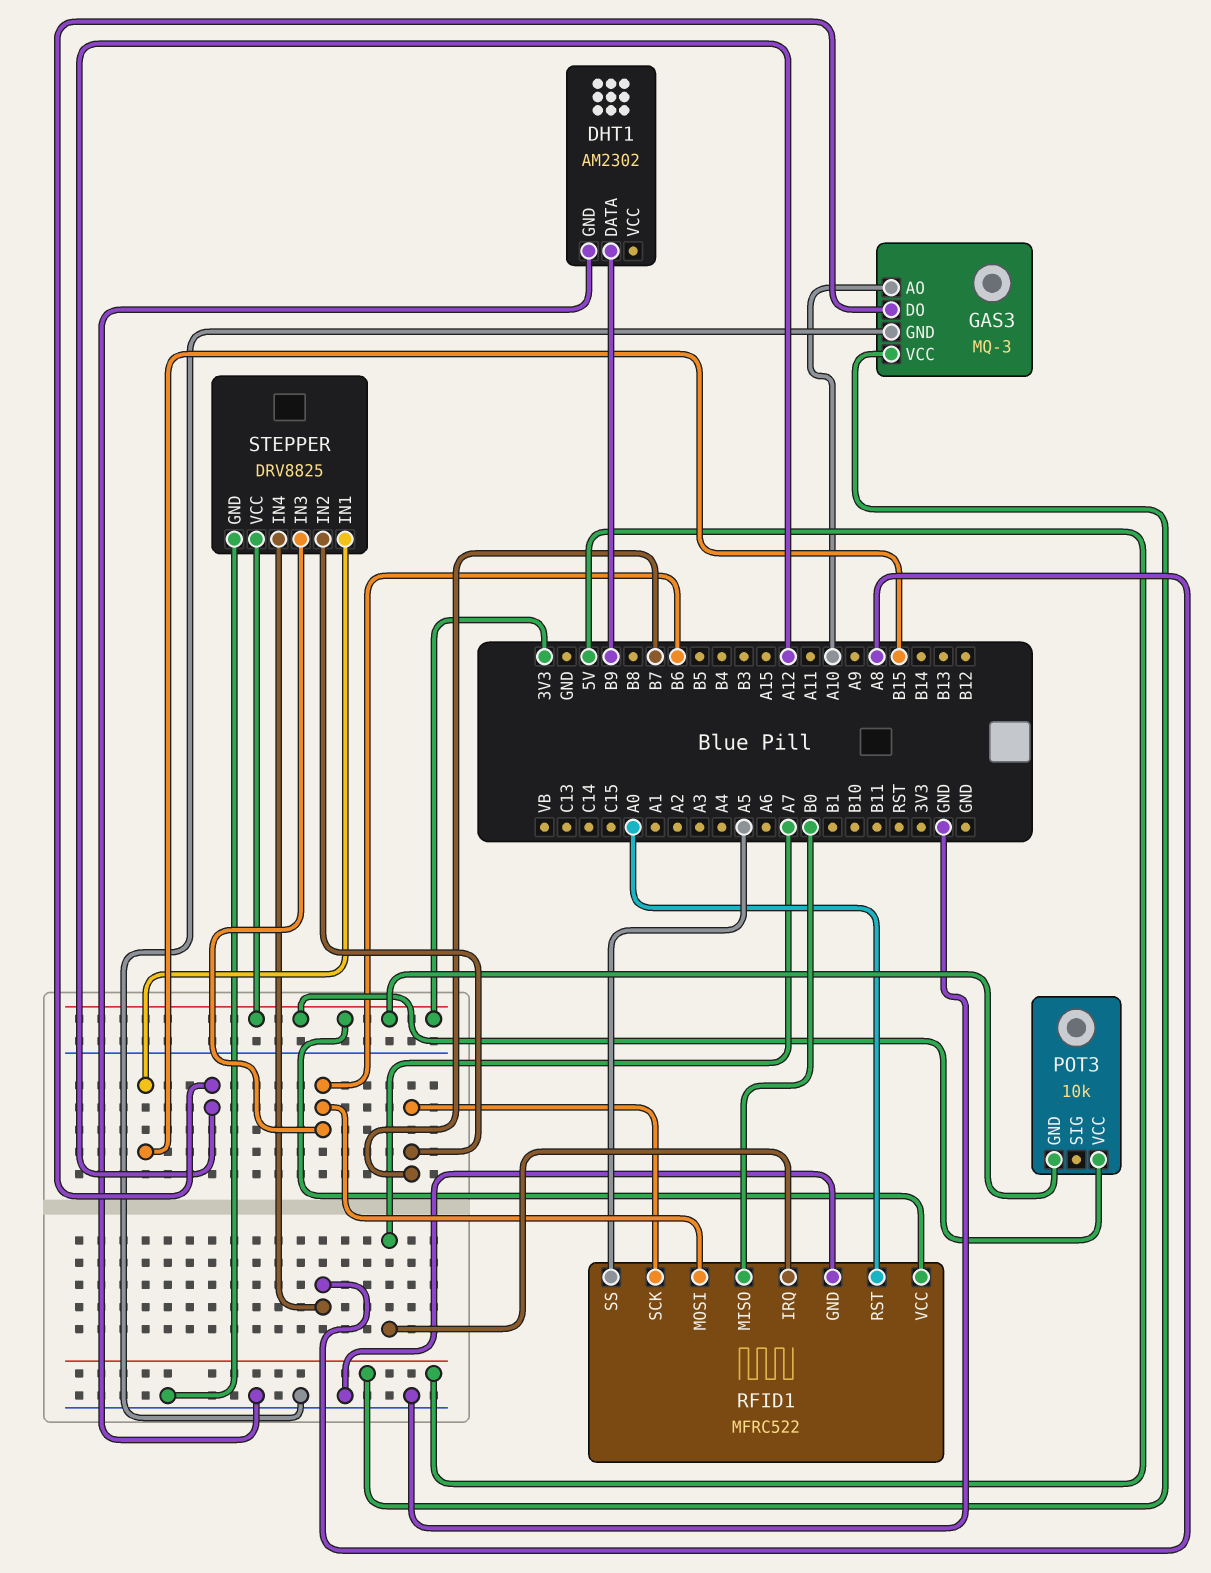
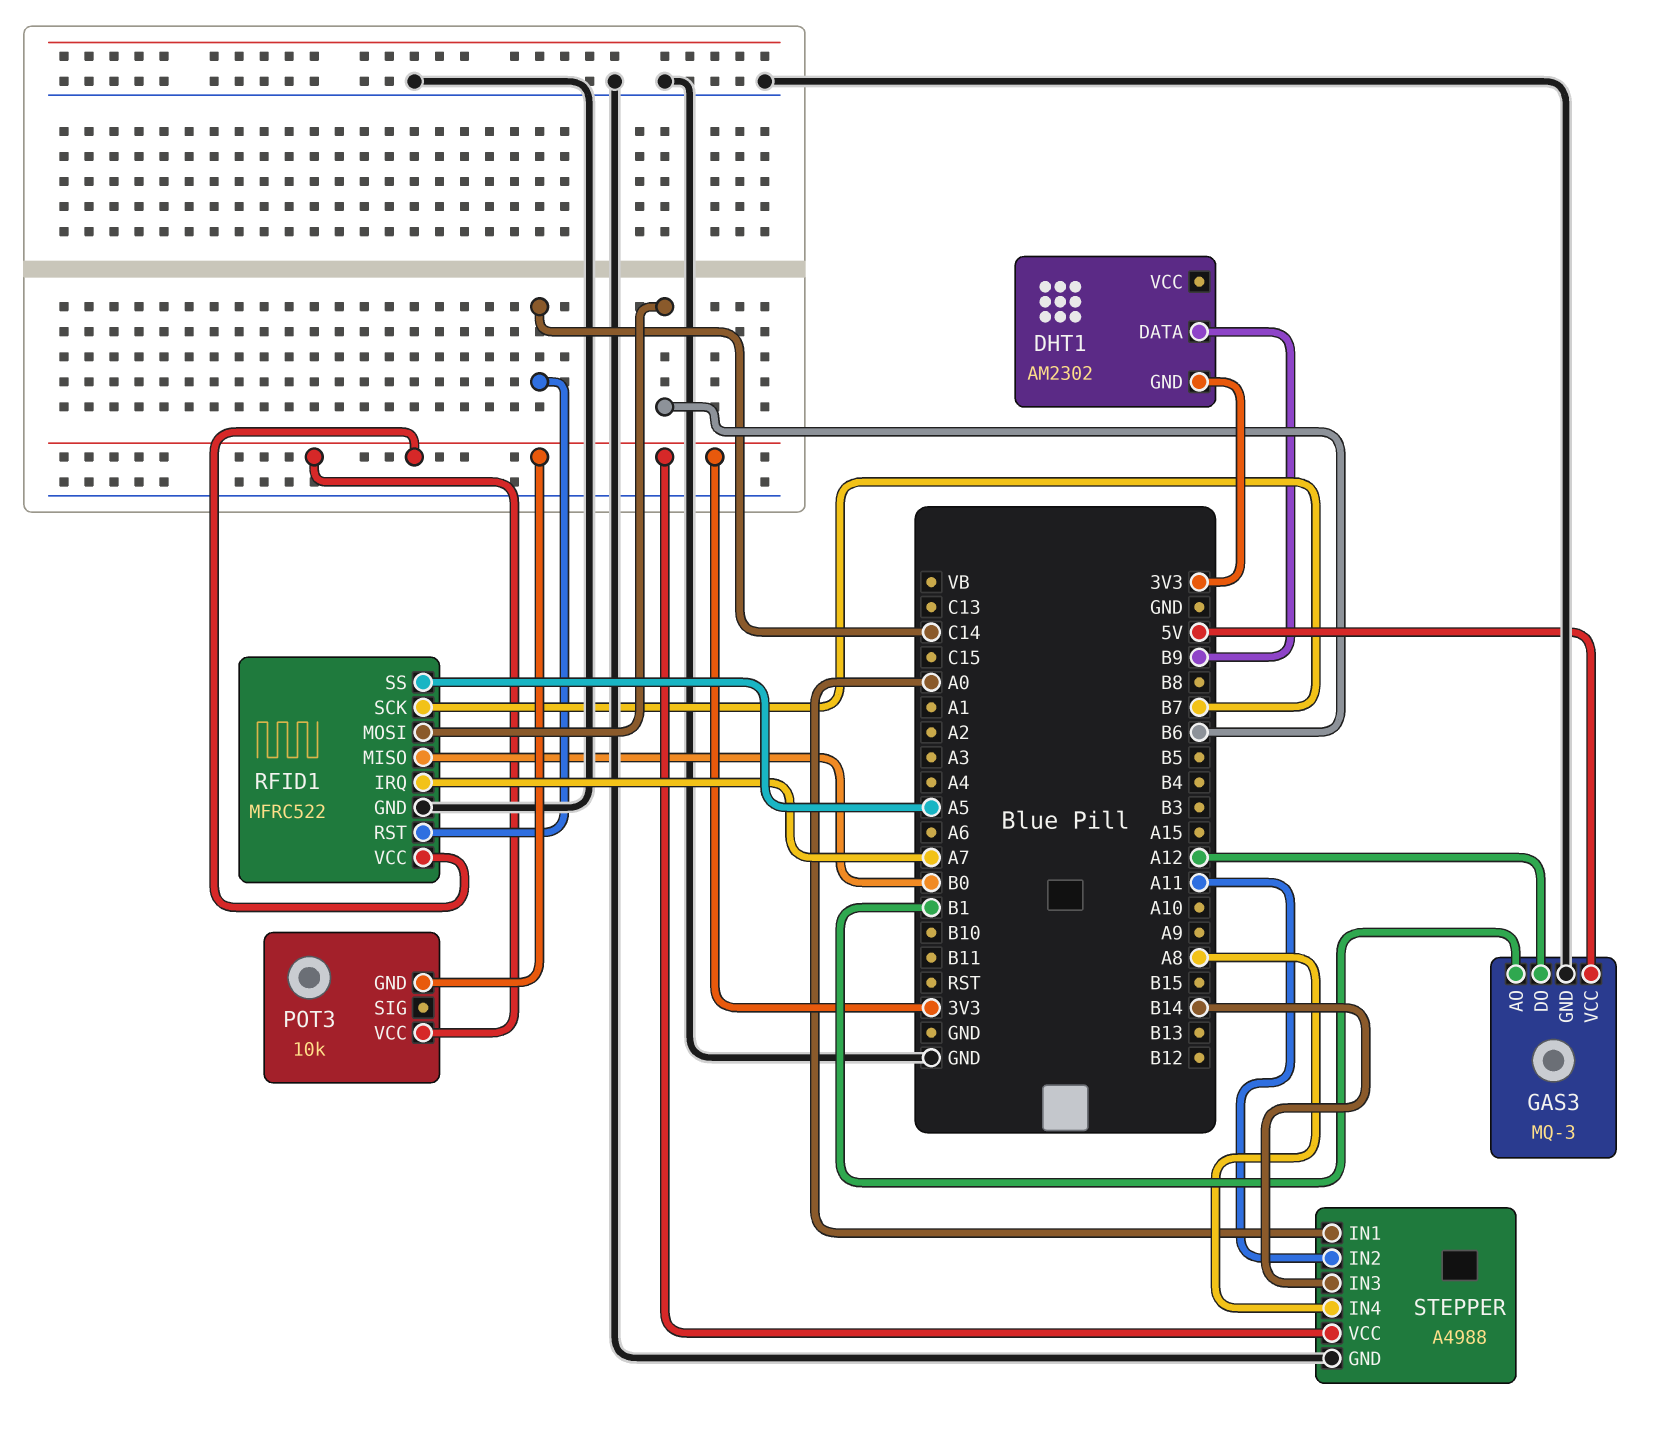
DHT1 pin GND: GND -> 3V3
GAS3 pin AO: A10 -> B1
RFID1 pin RST: A0 -> C14
STEPPER: DRV8825 -> A4988
STEPPER pin IN1: B15 -> A0
STEPPER pin IN2: B7 -> A11
STEPPER pin IN3: B6 -> B14

